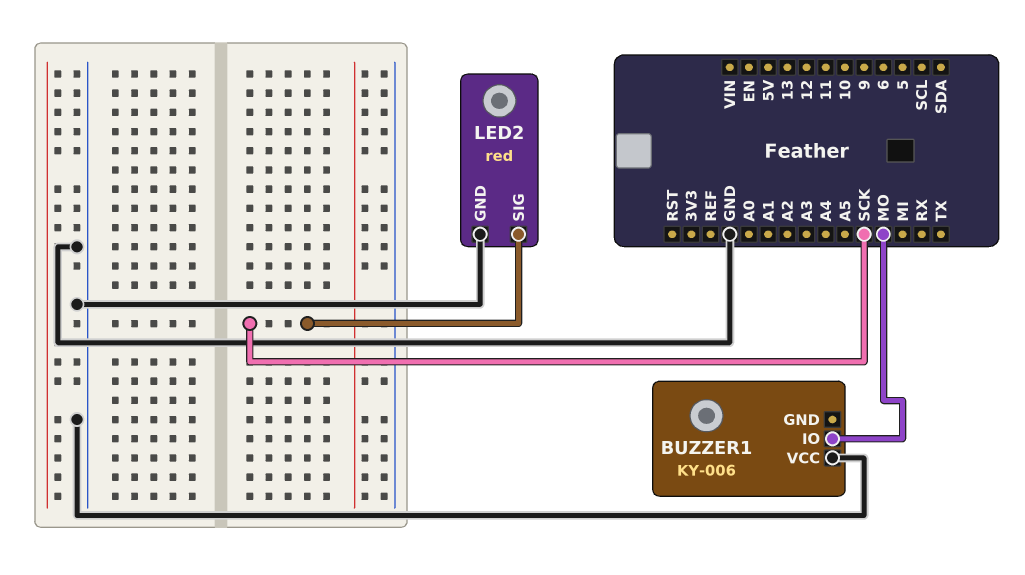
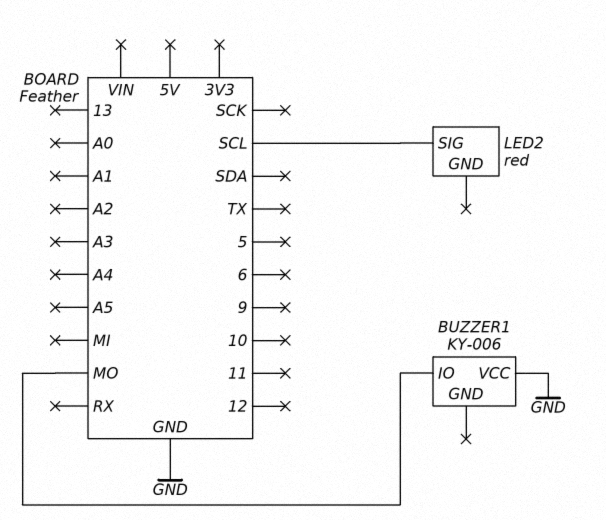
LED2 pin GND: GND -> none
LED2 pin SIG: SCK -> SCL

